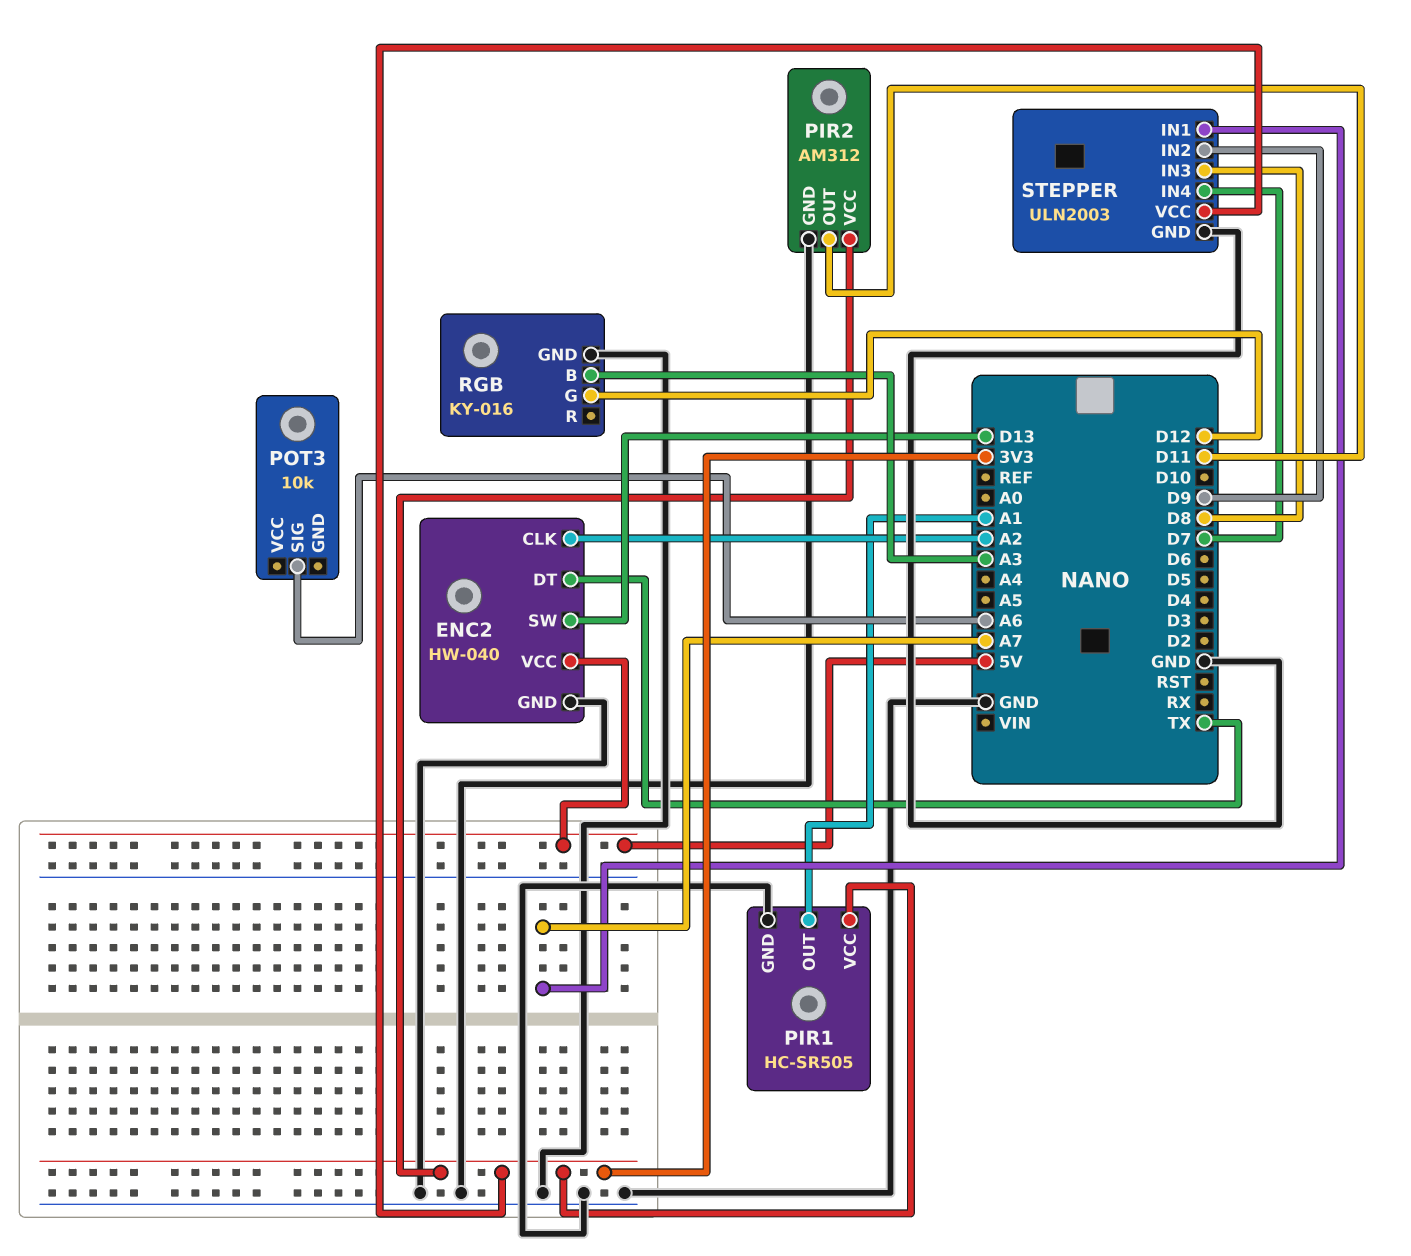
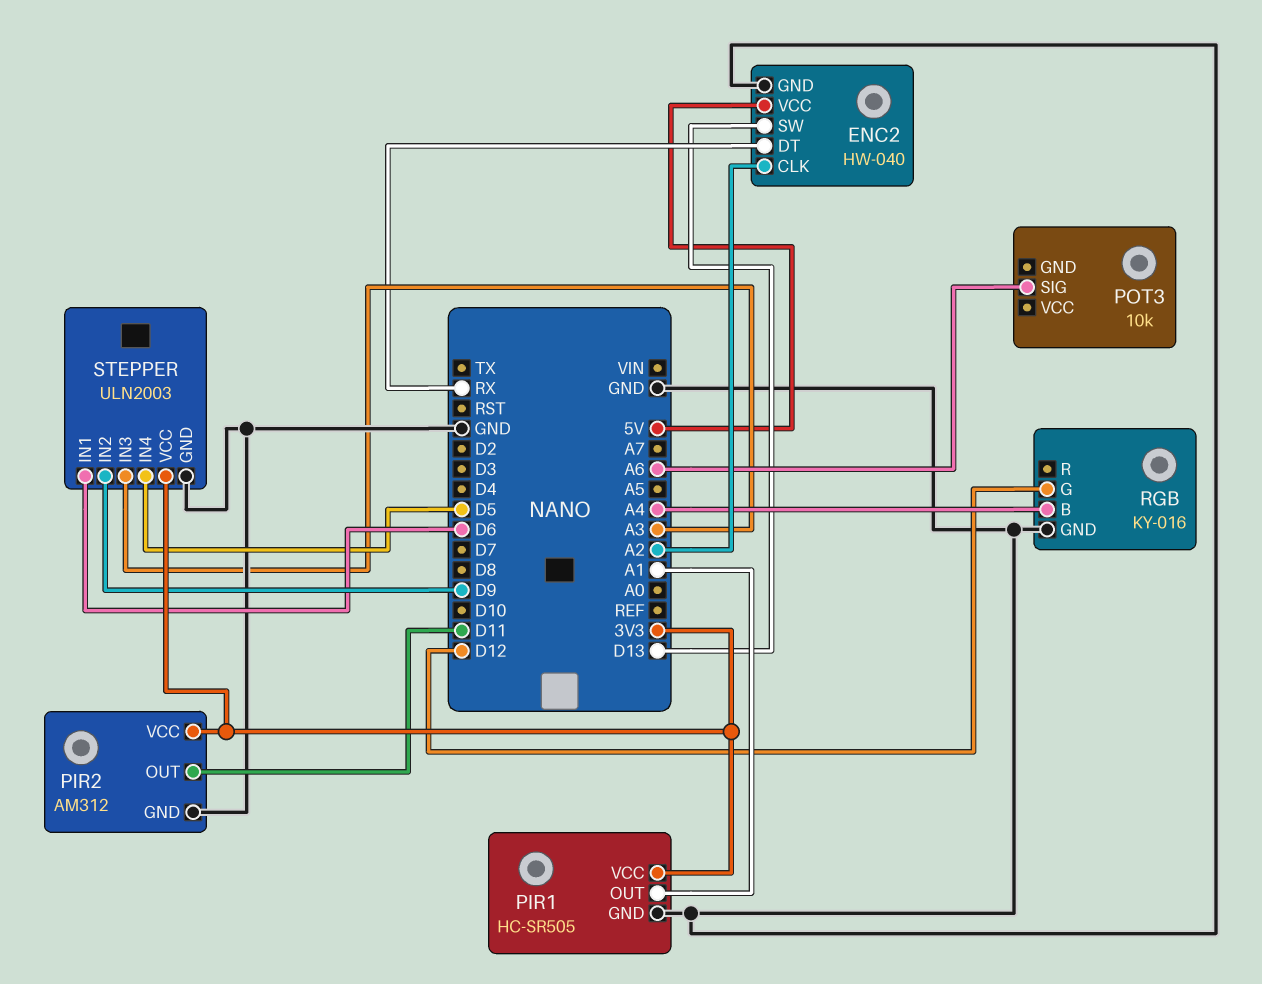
ENC2 pin DT: TX -> RX
RGB pin B: A3 -> A4
STEPPER pin IN1: A7 -> D6
STEPPER pin IN3: D8 -> A3
STEPPER pin IN4: D7 -> D5

